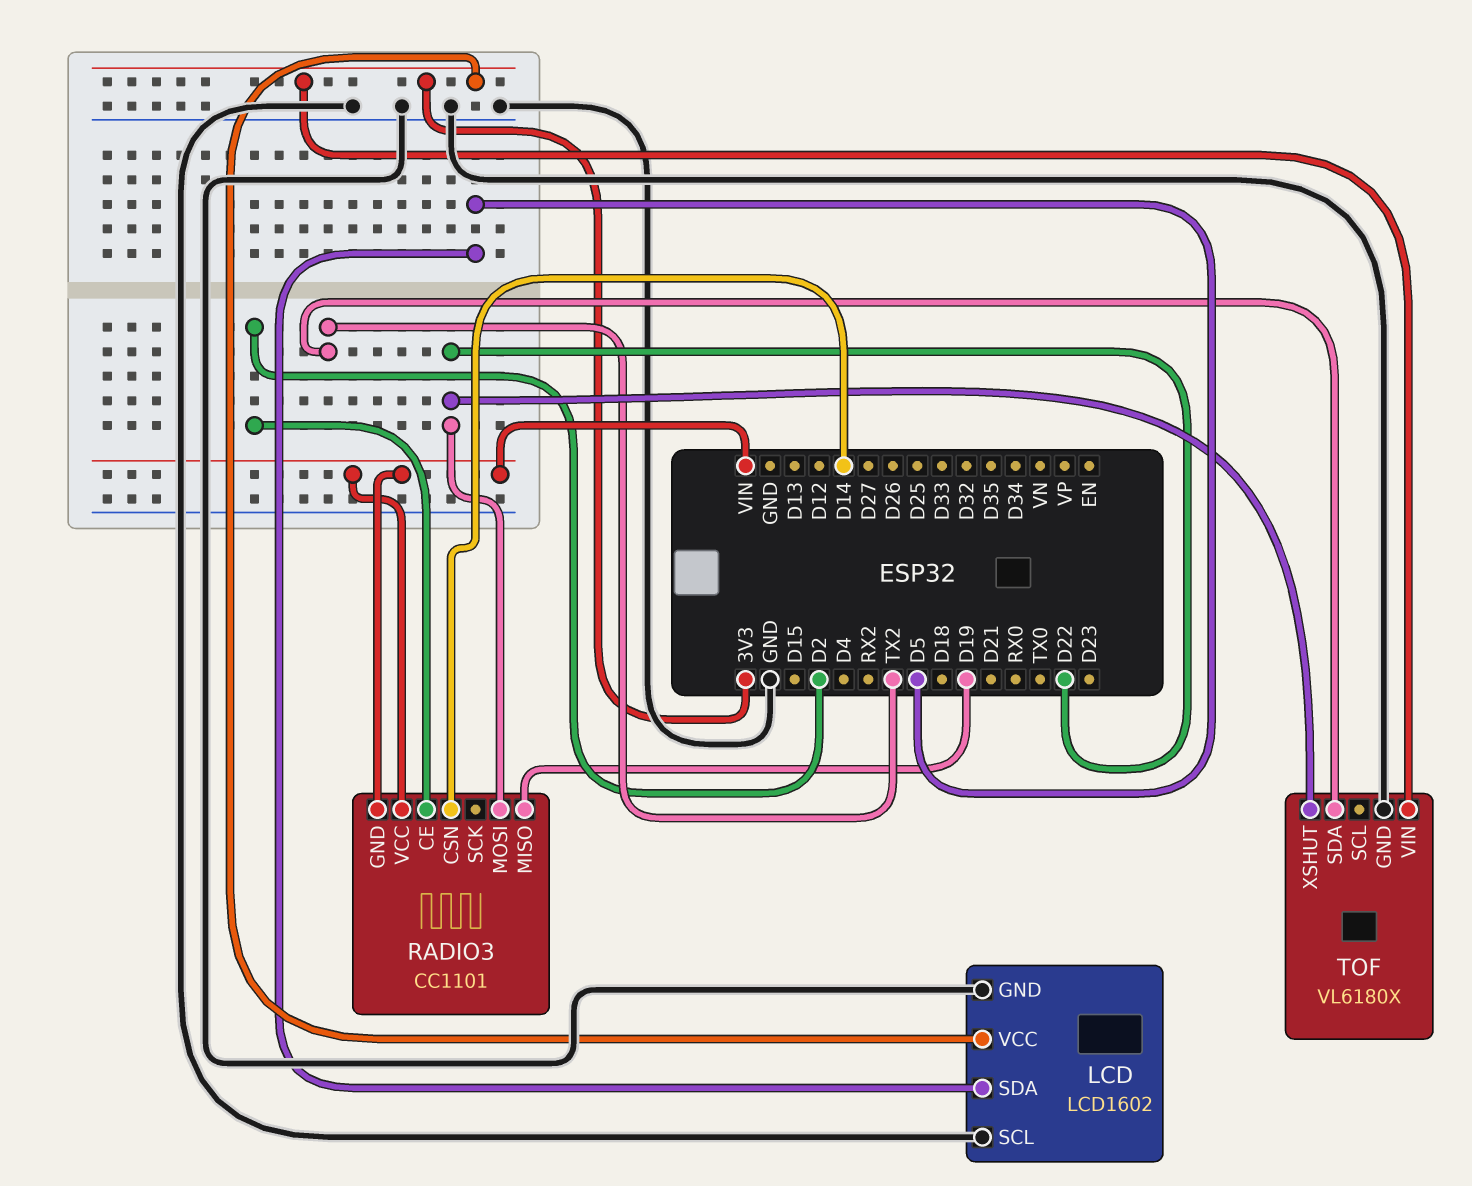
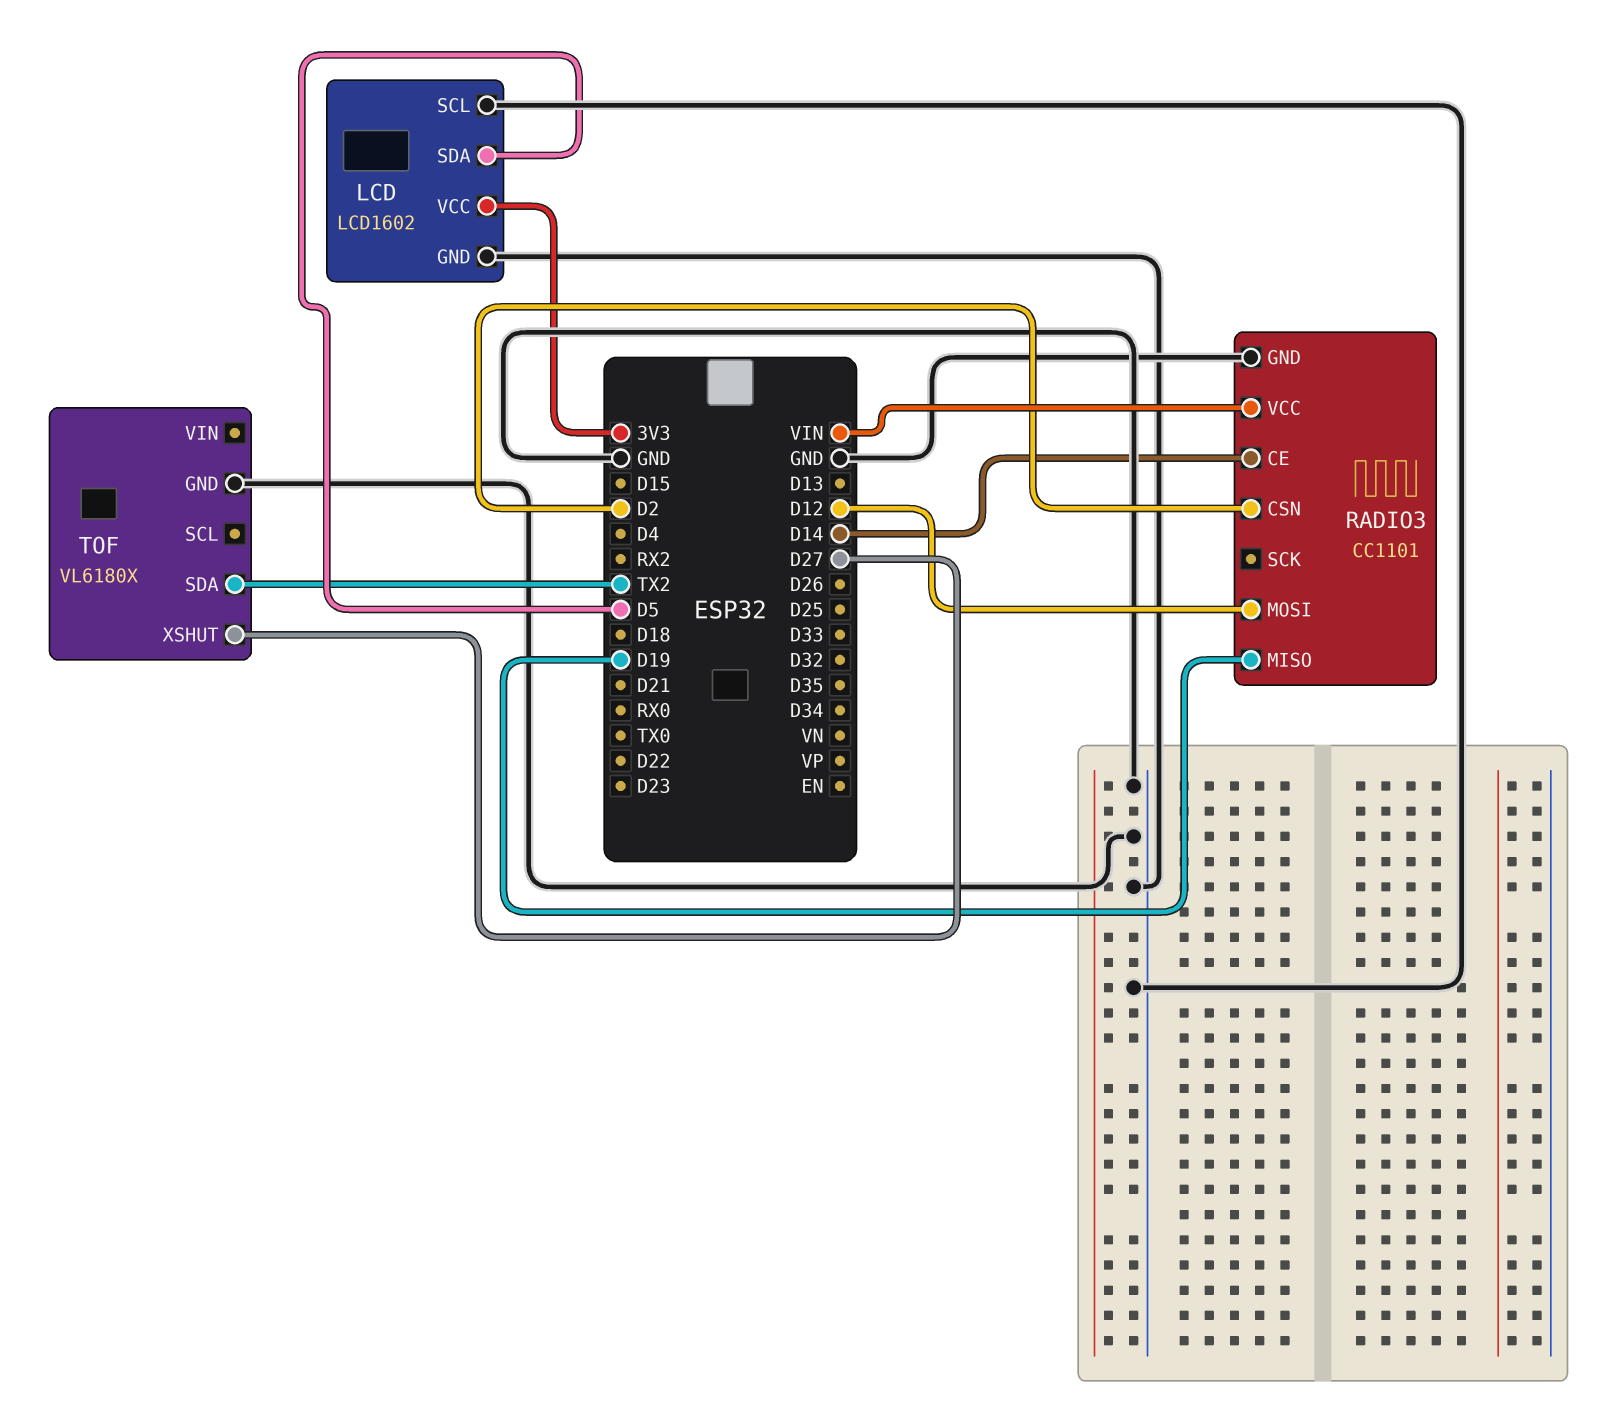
RADIO3 pin CE: D2 -> D14
RADIO3 pin CSN: D14 -> D2
RADIO3 pin GND: VIN -> GND
RADIO3 pin MOSI: D22 -> D12
TOF pin VIN: 3V3 -> none
TOF pin XSHUT: D22 -> D27

